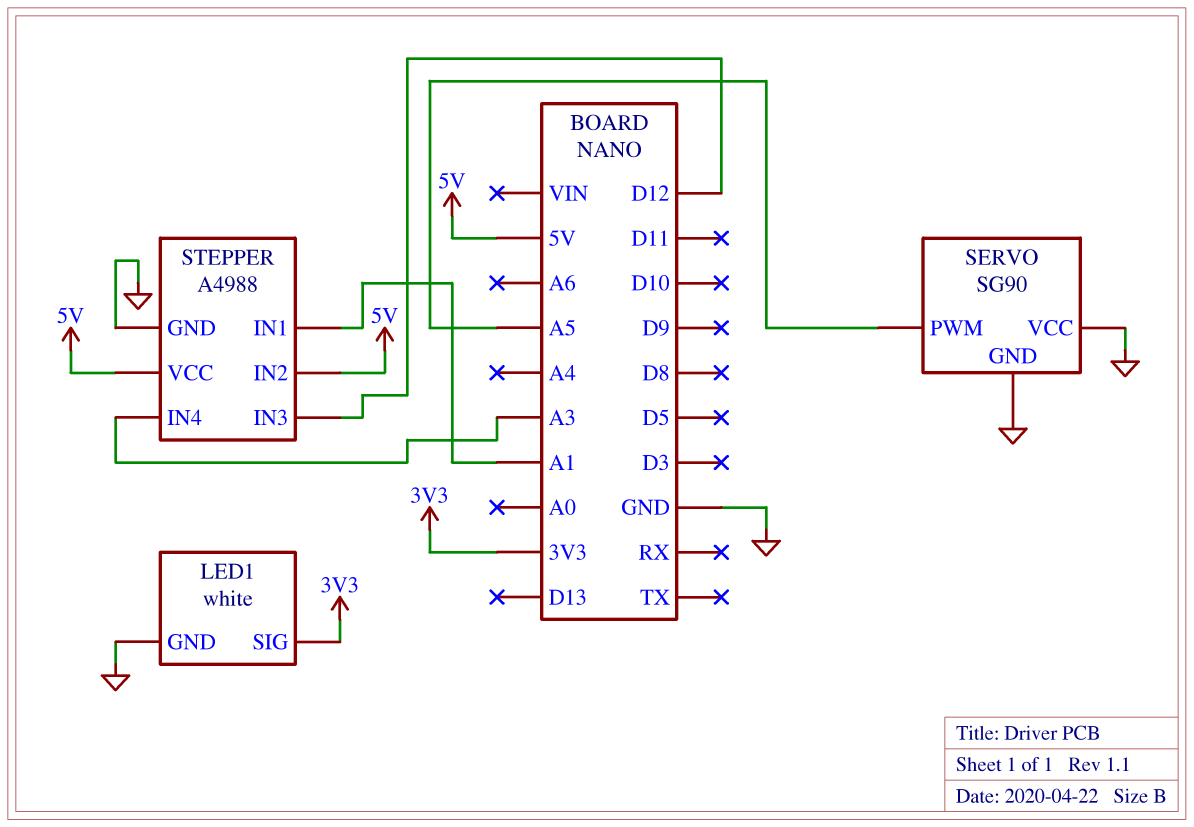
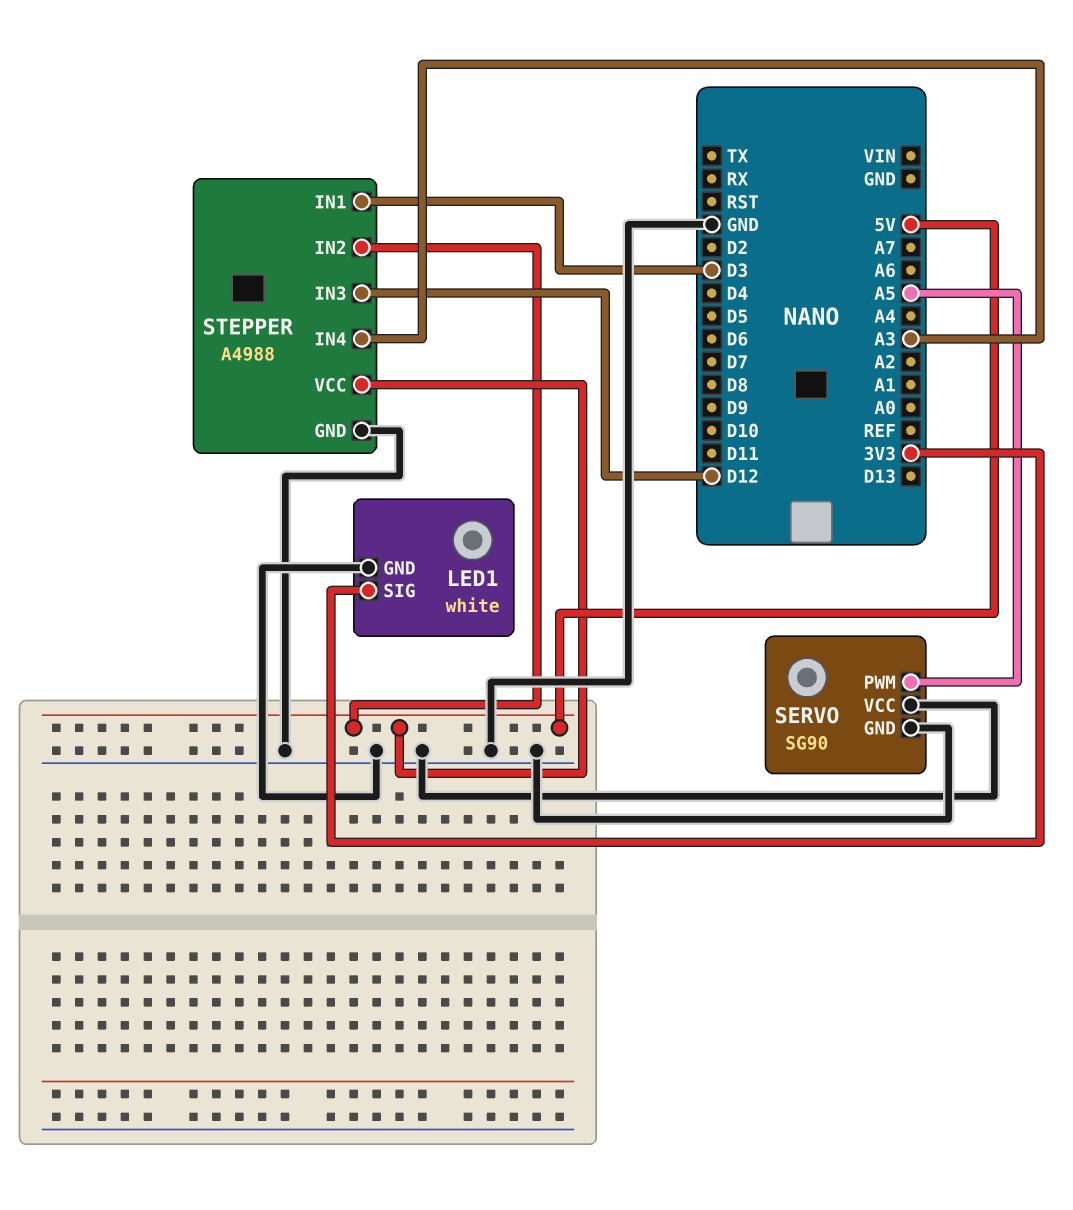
STEPPER pin IN1: A1 -> D3

